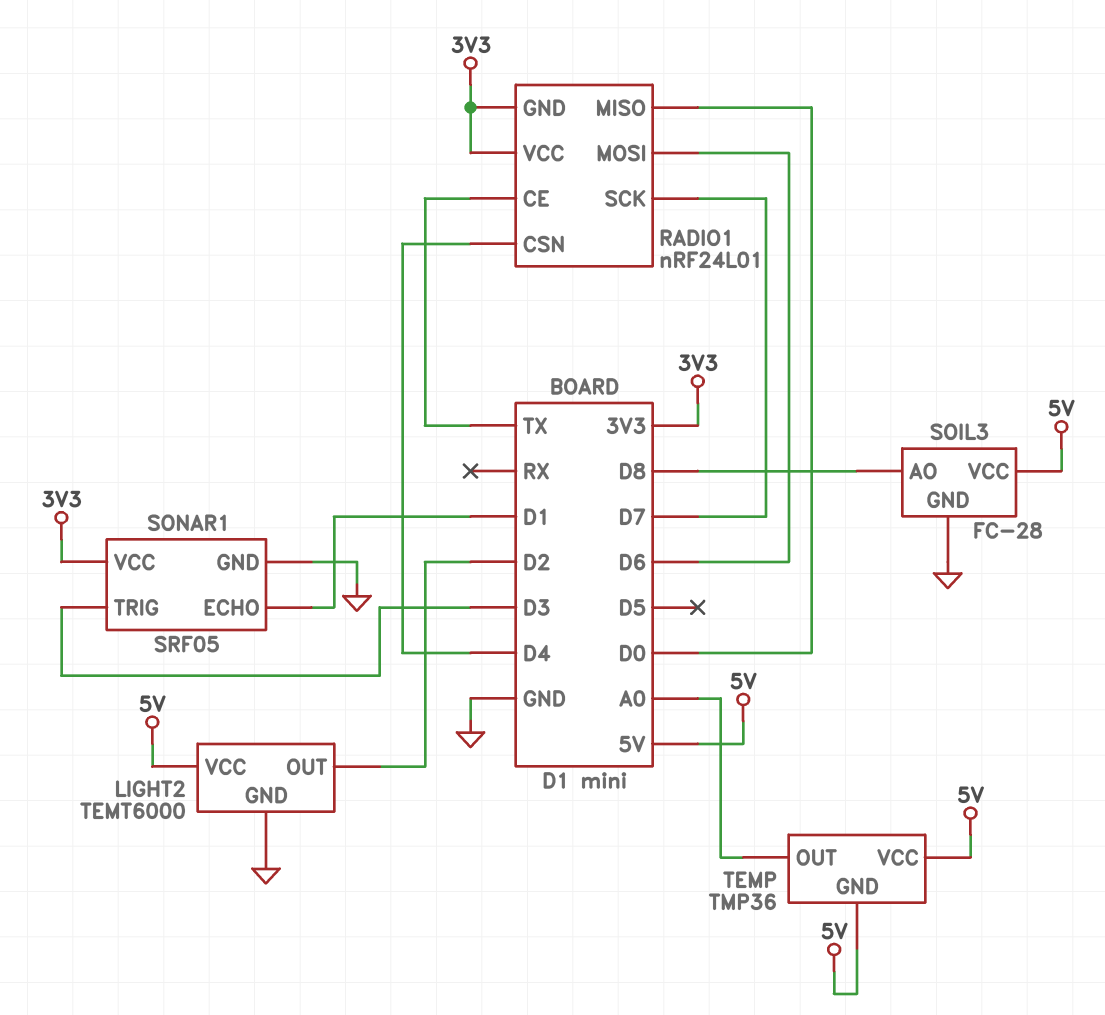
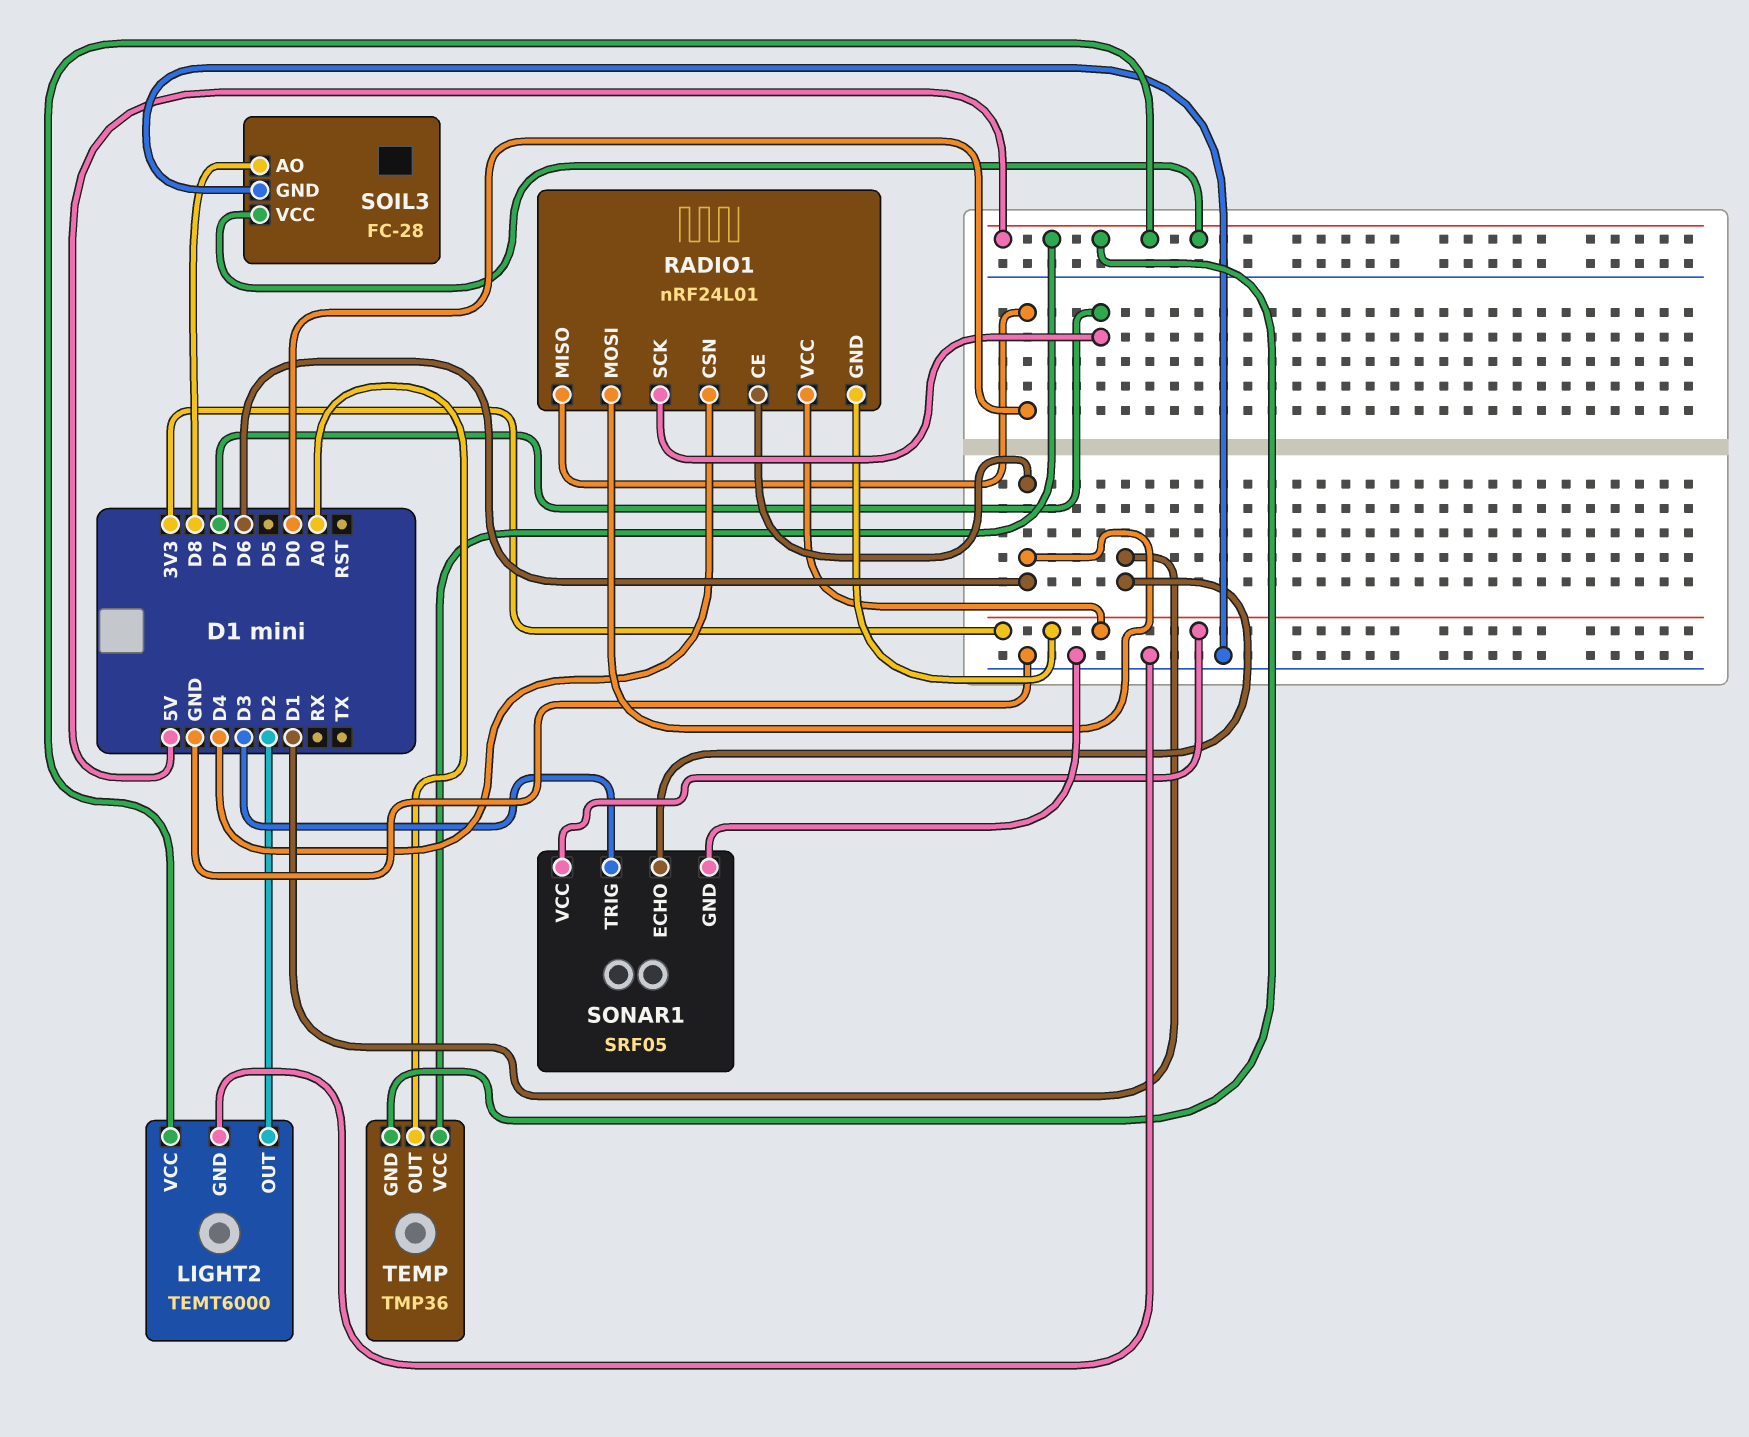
RADIO1 pin CE: TX -> D6

